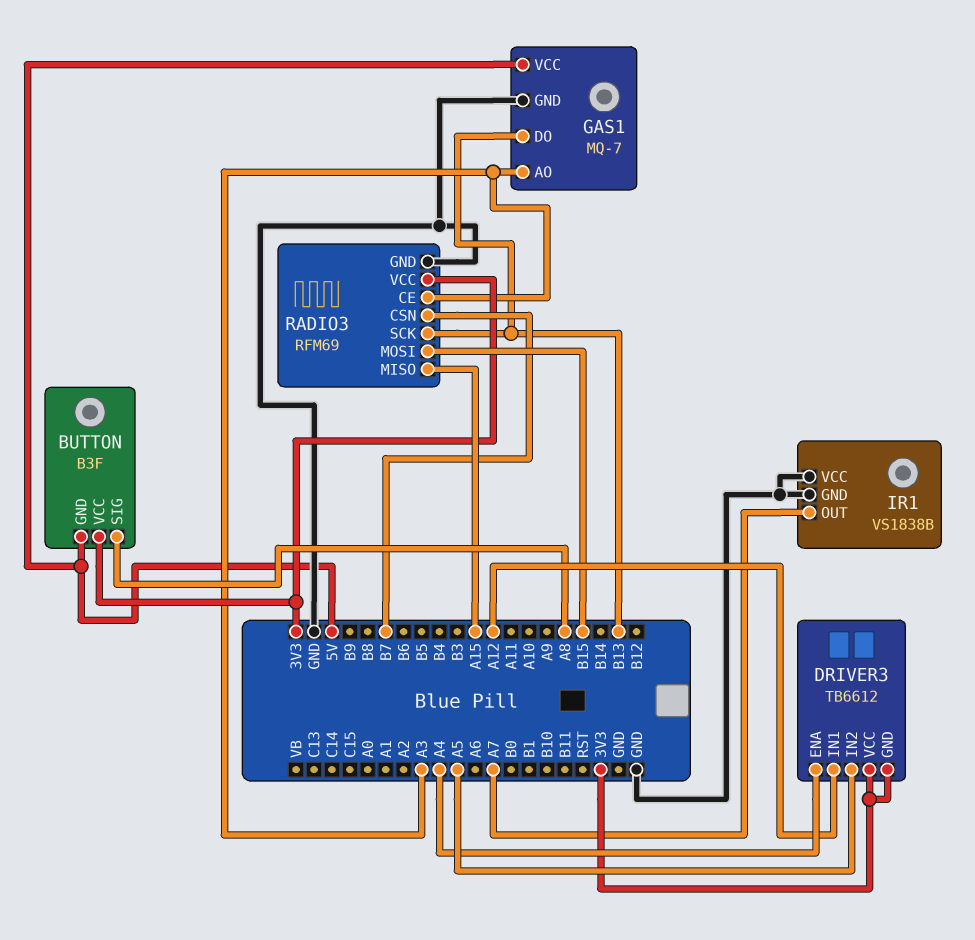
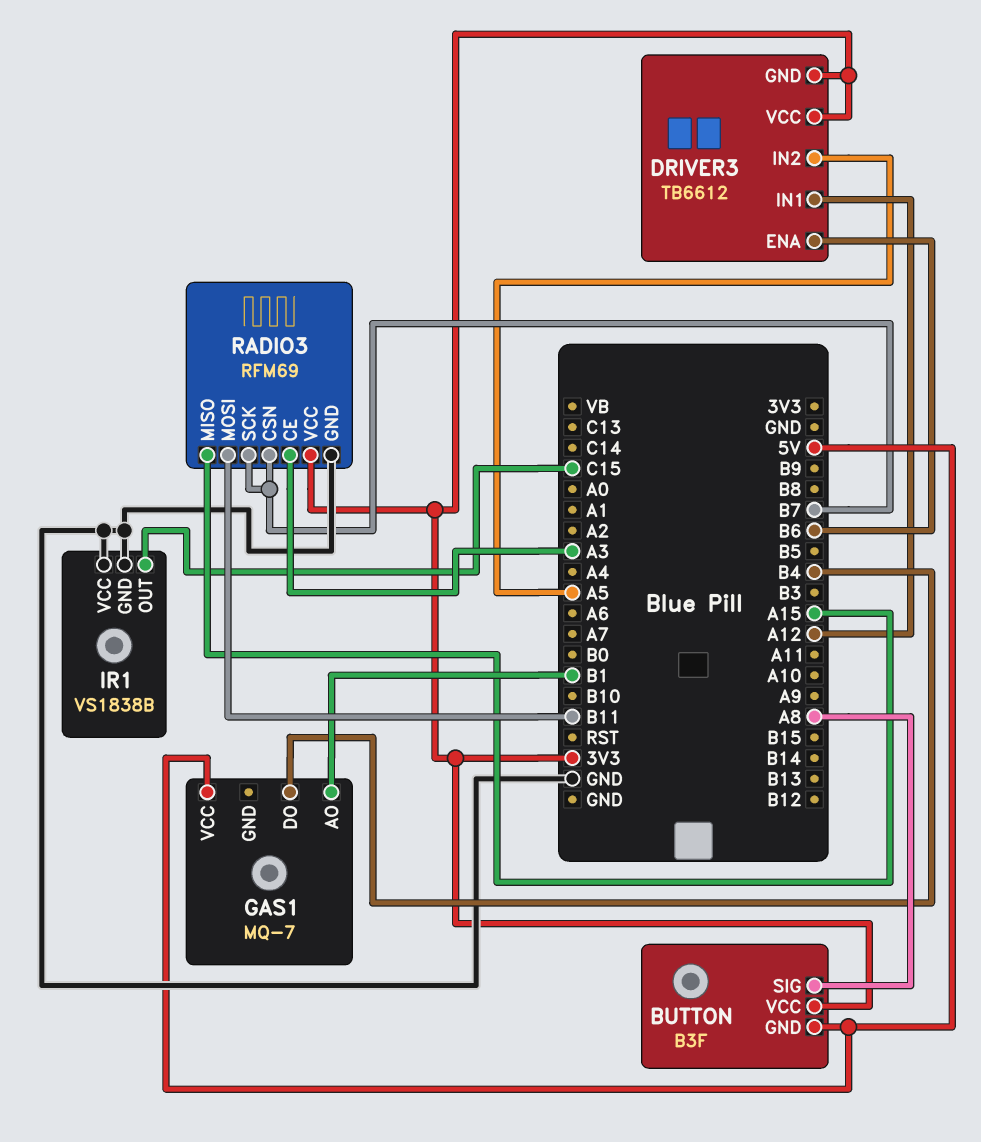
DRIVER3 pin ENA: A4 -> B6
GAS1 pin AO: A3 -> B1
GAS1 pin DO: B13 -> B4
GAS1 pin GND: GND -> none
IR1 pin OUT: A7 -> C15
RADIO3 pin MOSI: B15 -> B11
RADIO3 pin SCK: B13 -> B7

